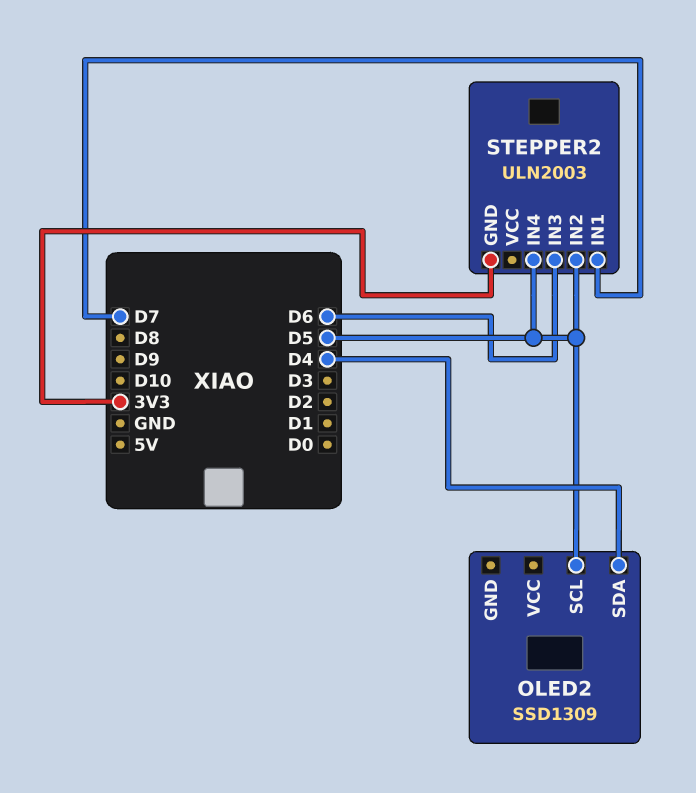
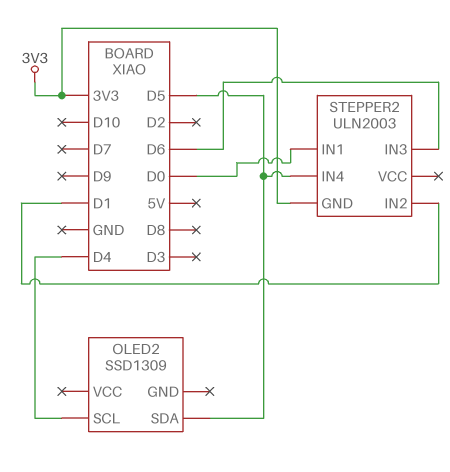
OLED2 pin SCL: D5 -> D4
OLED2 pin SDA: D4 -> D5
STEPPER2 pin IN1: D7 -> D0
STEPPER2 pin IN2: D5 -> D1

